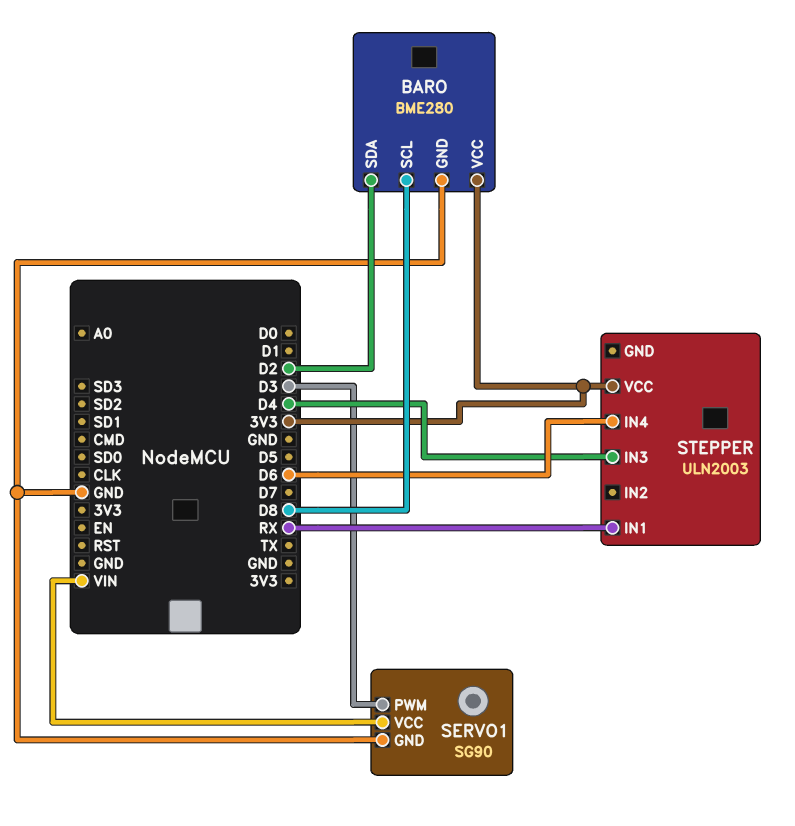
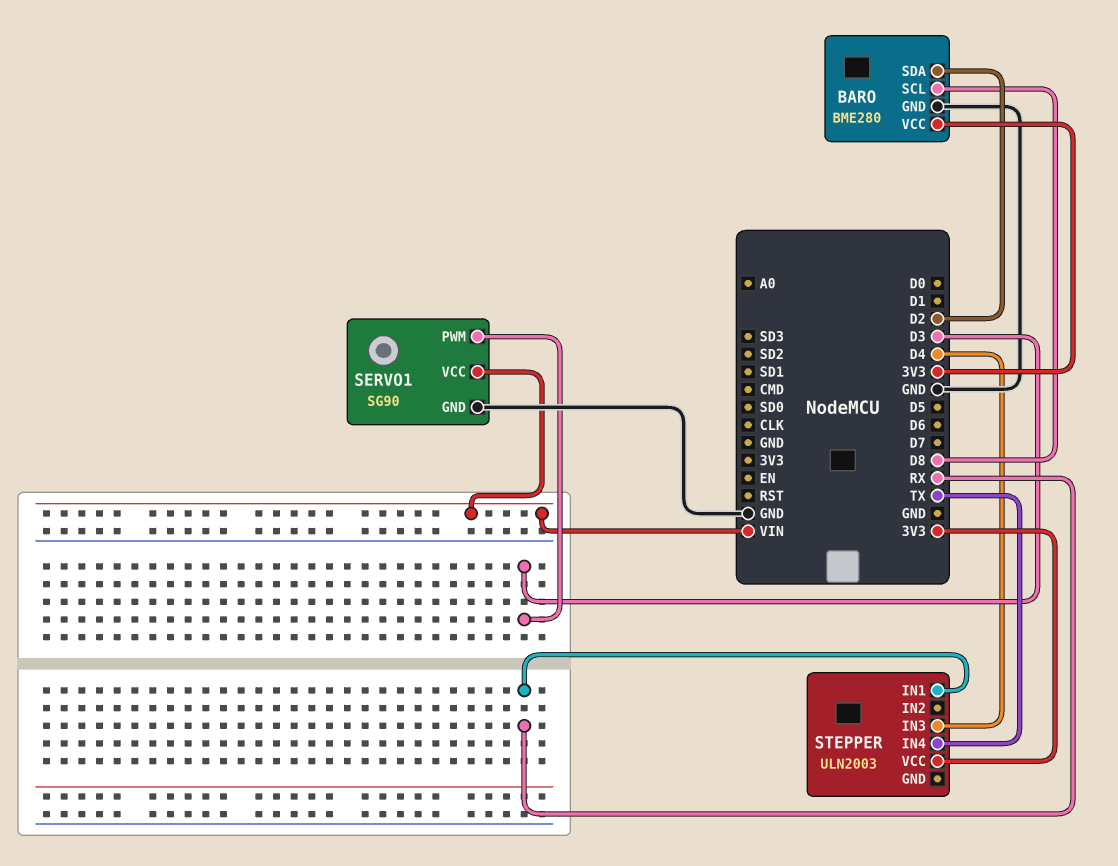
STEPPER pin IN4: D6 -> TX

